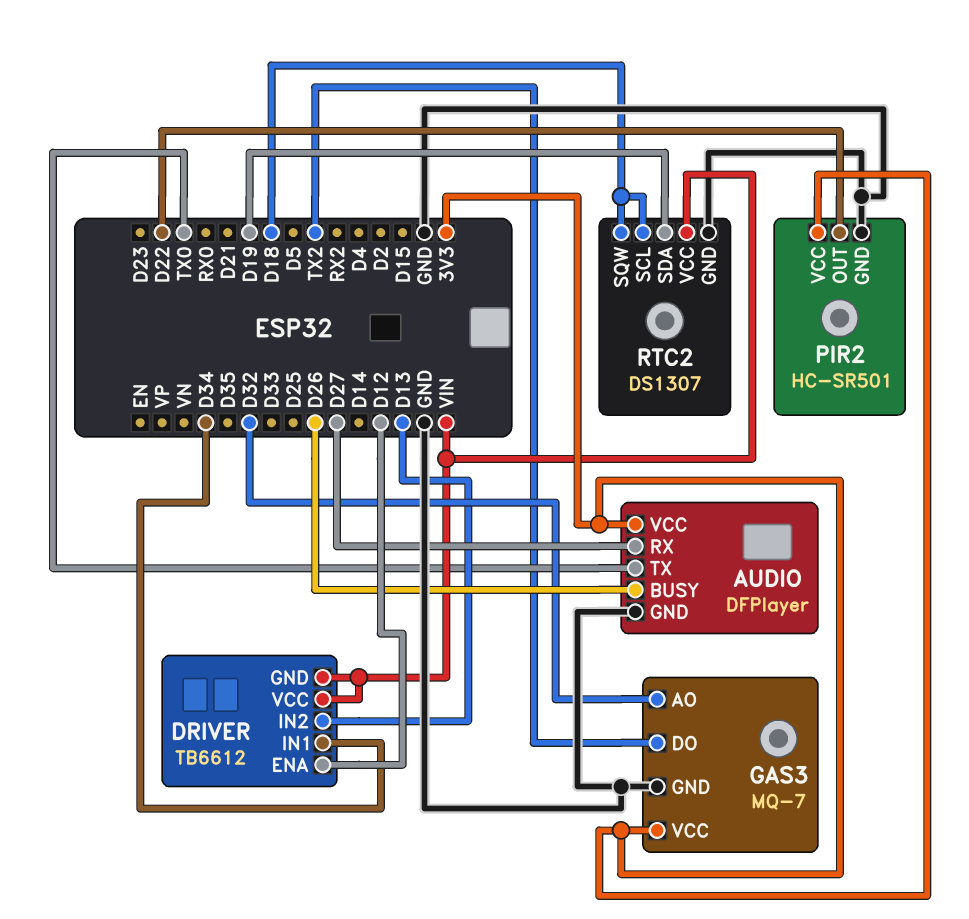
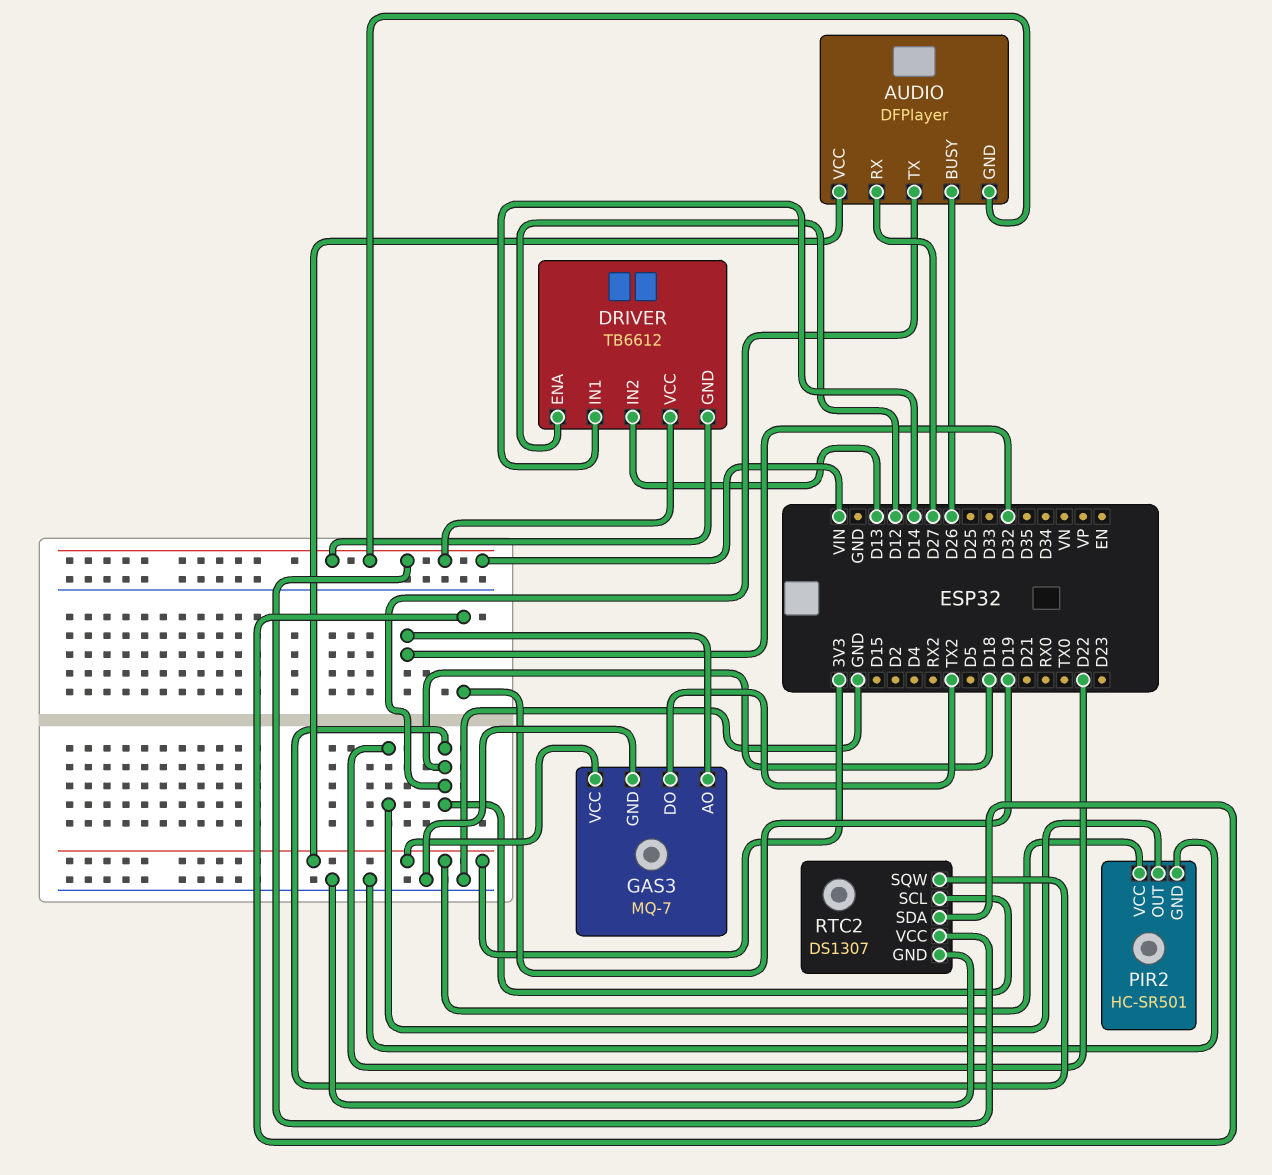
AUDIO pin GND: GND -> VIN
AUDIO pin TX: TX0 -> D18
DRIVER pin IN1: D34 -> D14

